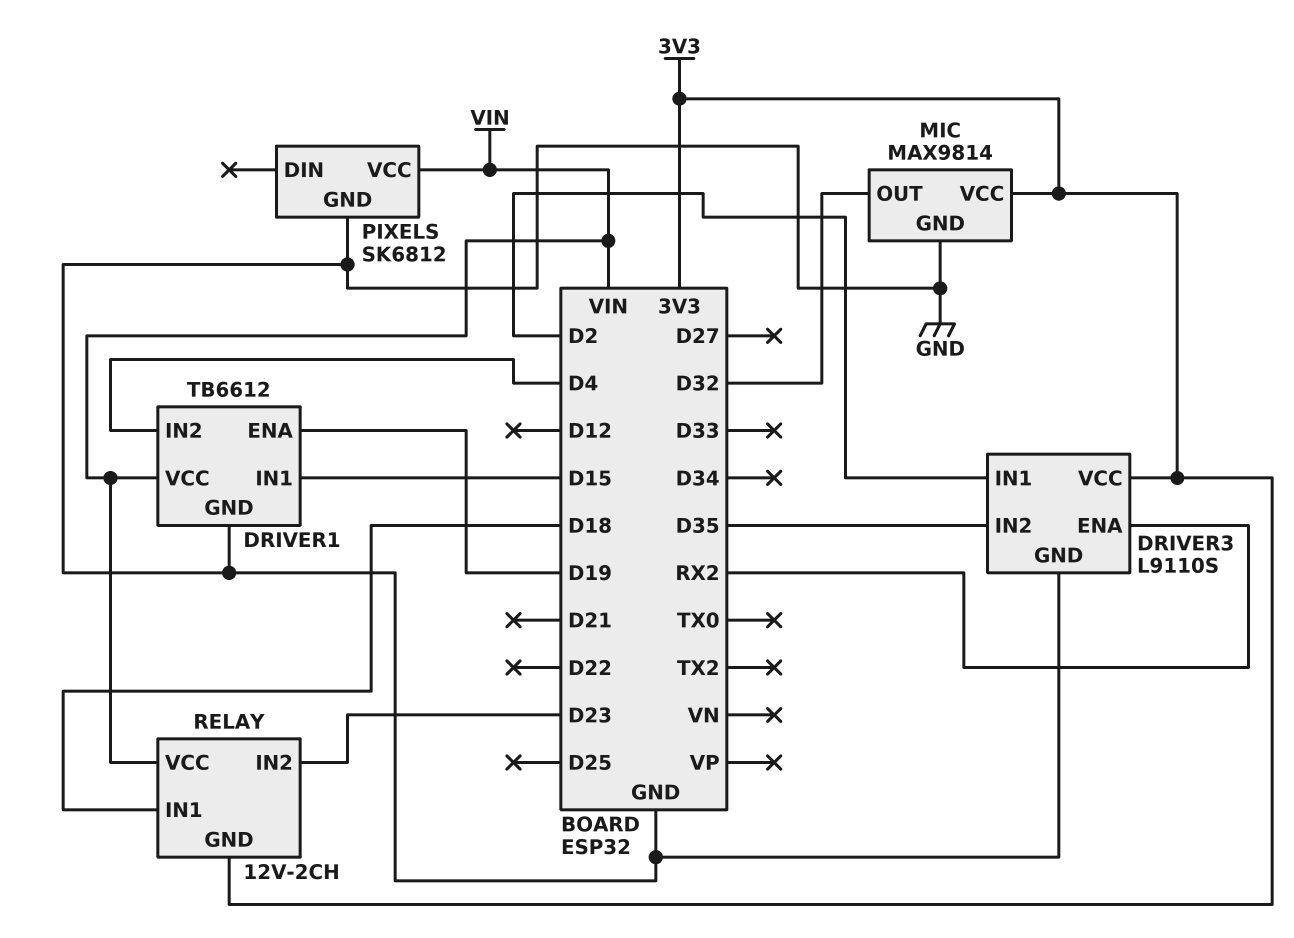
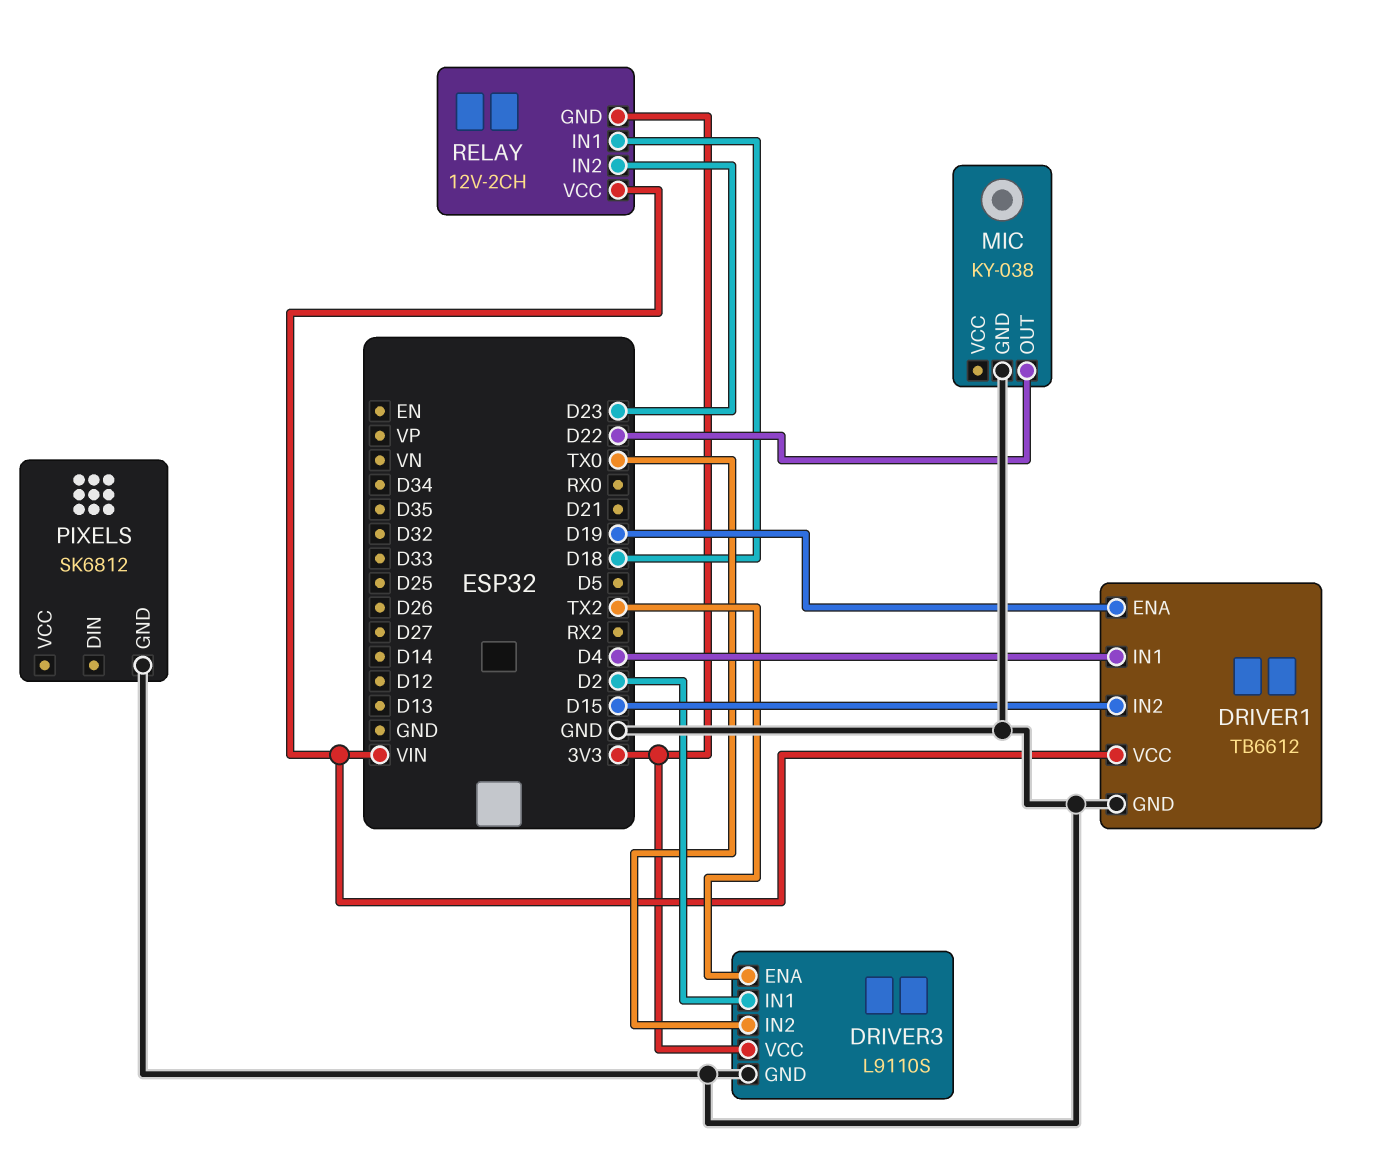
DRIVER1 pin IN1: D15 -> D4
DRIVER1 pin IN2: D4 -> D15
DRIVER3 pin ENA: RX2 -> TX2
DRIVER3 pin IN2: D35 -> TX0
MIC: MAX9814 -> KY-038
MIC pin OUT: D32 -> D22
MIC pin VCC: 3V3 -> none
PIXELS pin VCC: VIN -> none

